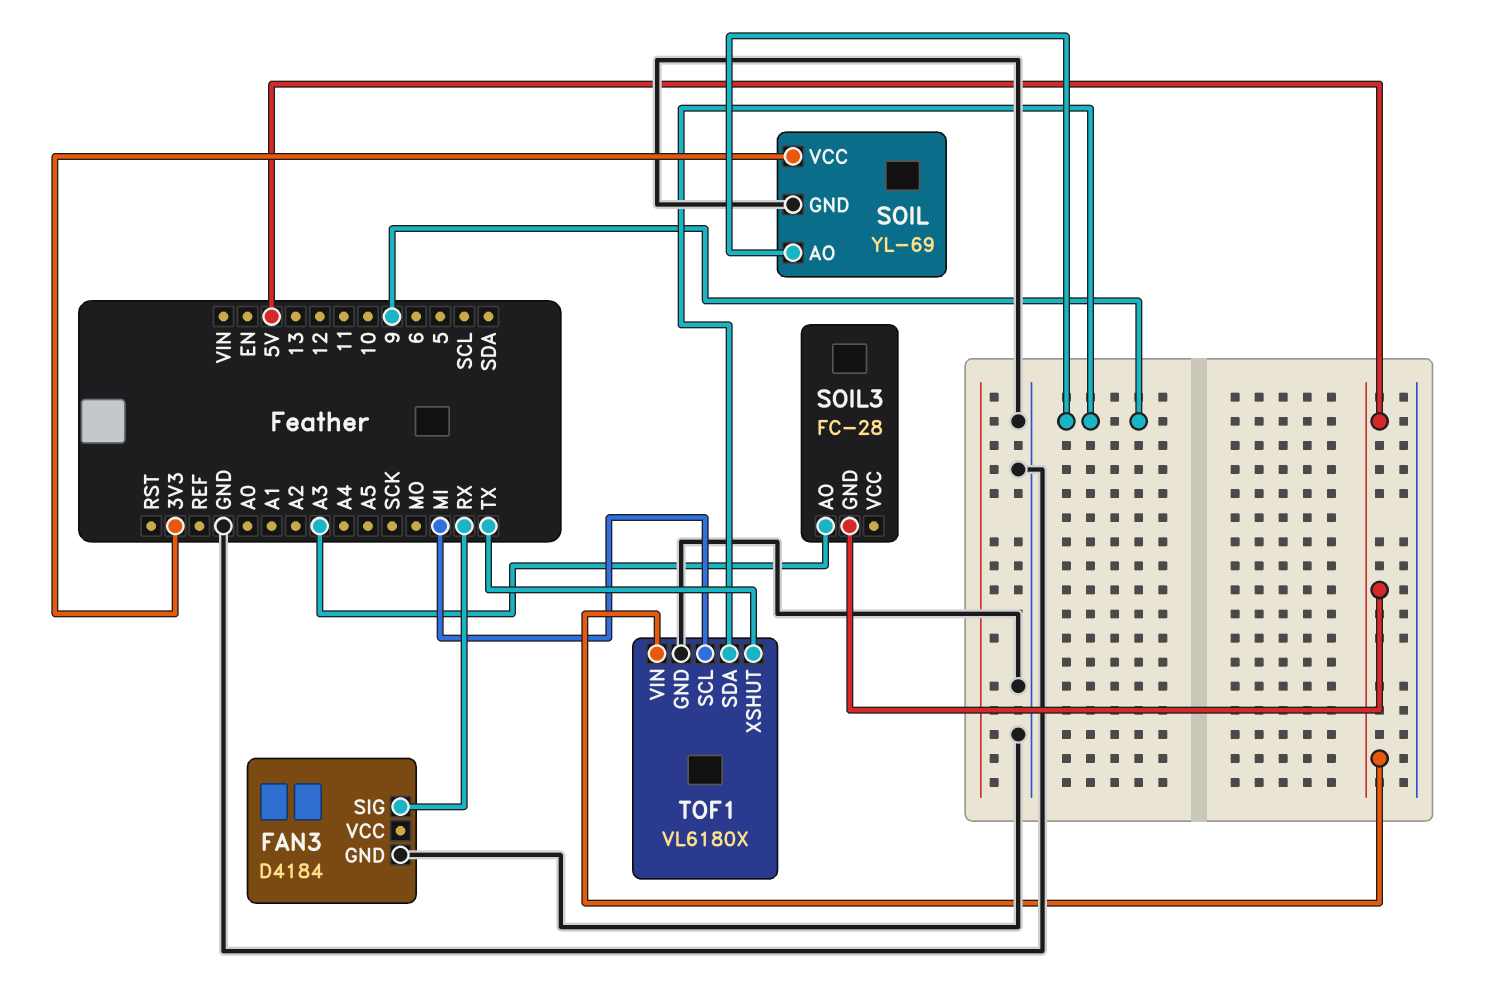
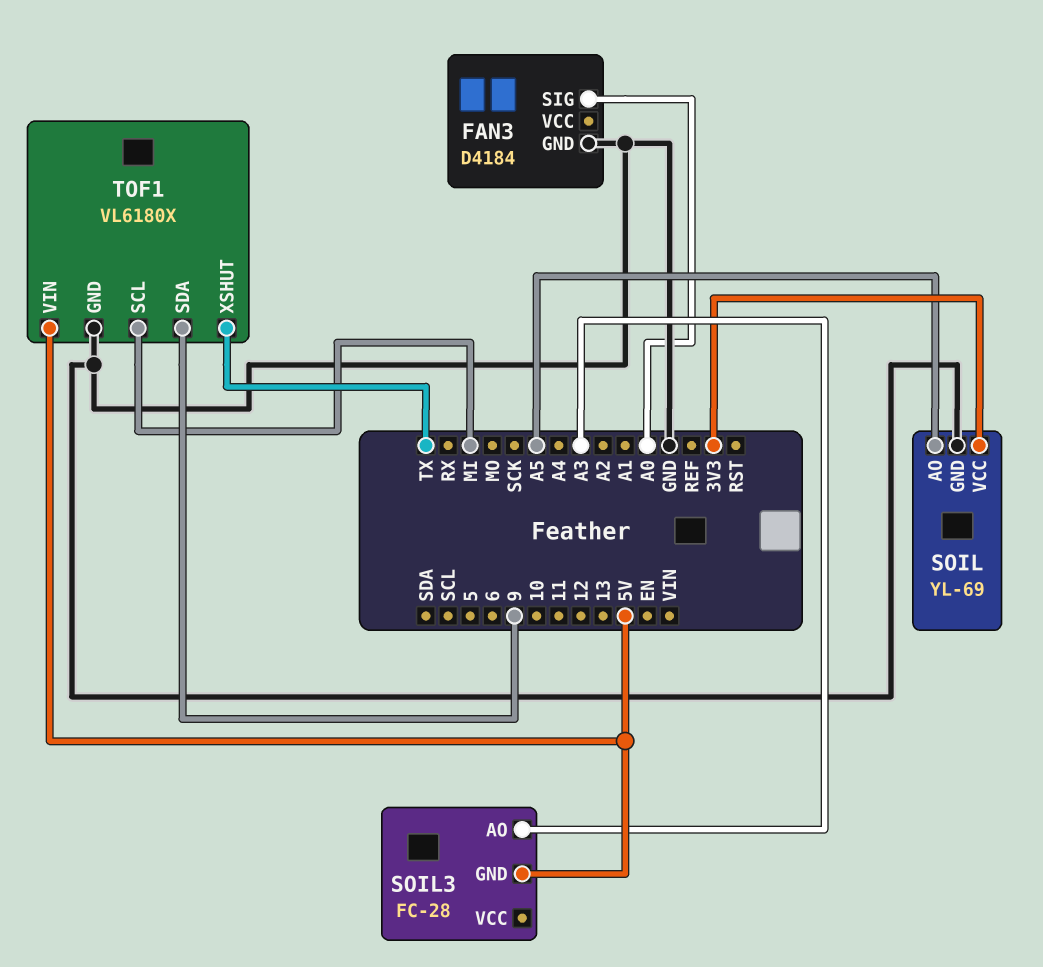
FAN3 pin SIG: RX -> A0
SOIL pin AO: 9 -> A5

